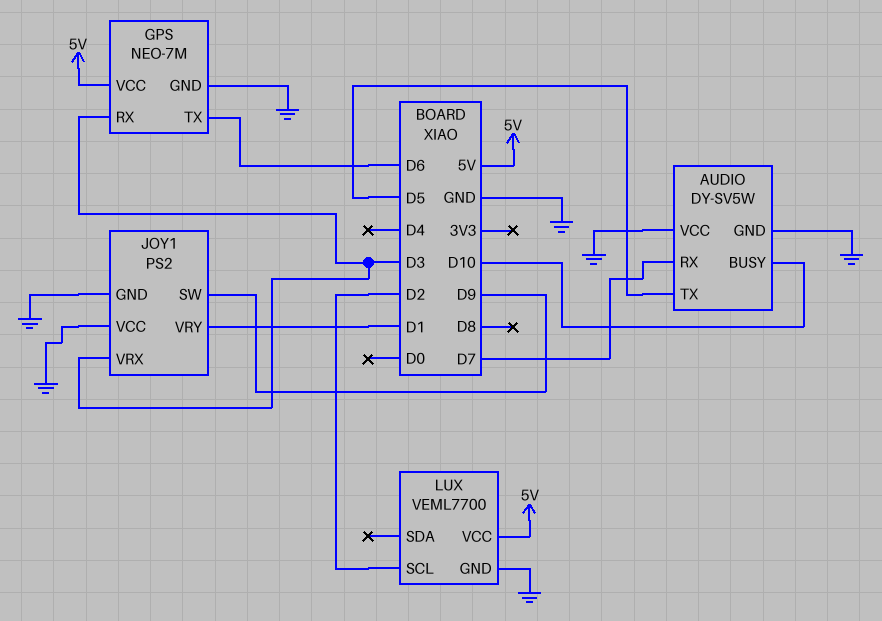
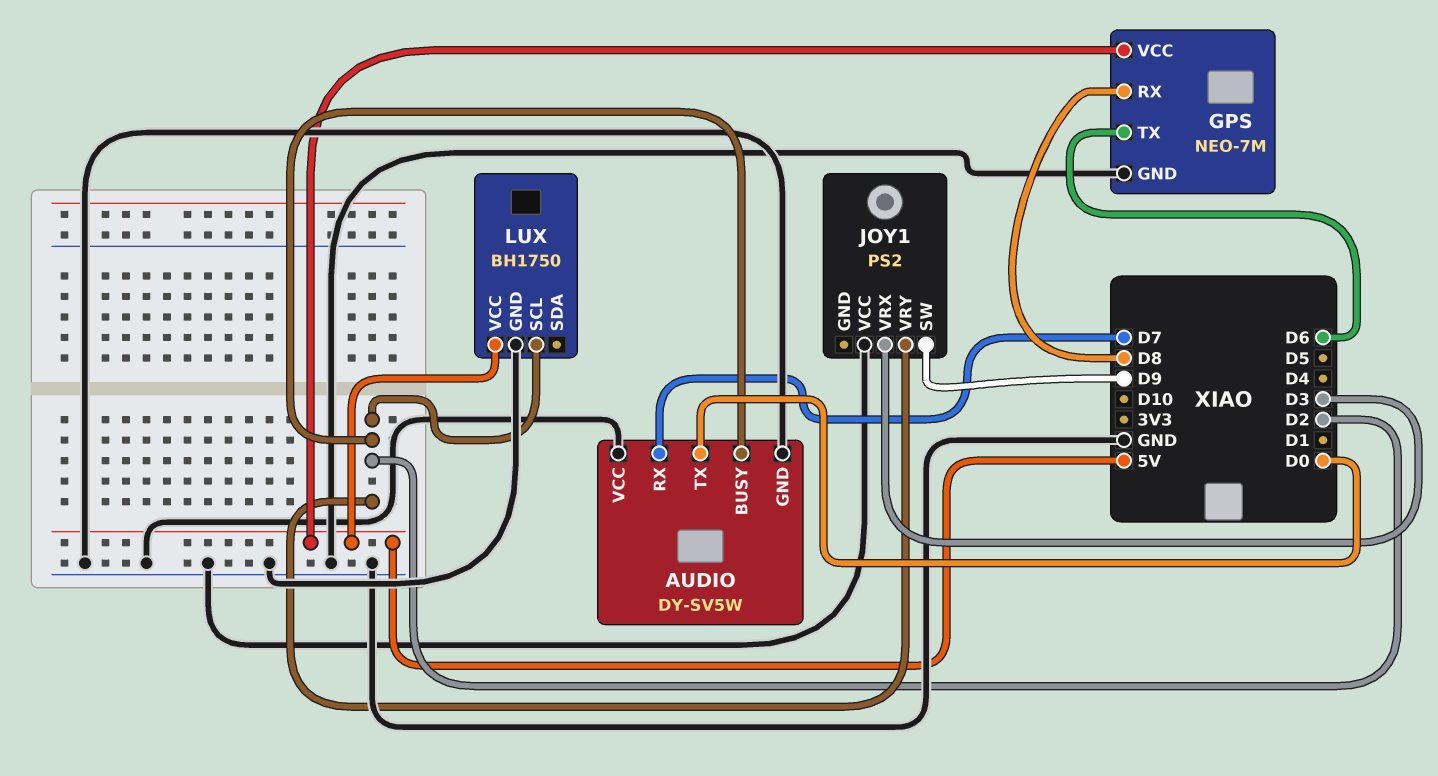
AUDIO pin BUSY: D10 -> D2
AUDIO pin TX: D5 -> D0
GPS pin RX: D3 -> D8
JOY1 pin GND: GND -> none
JOY1 pin VRY: D1 -> D2
LUX: VEML7700 -> BH1750

